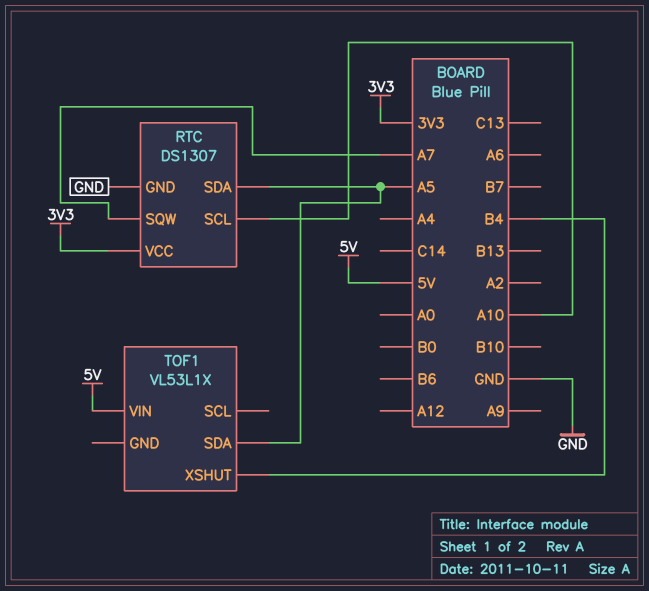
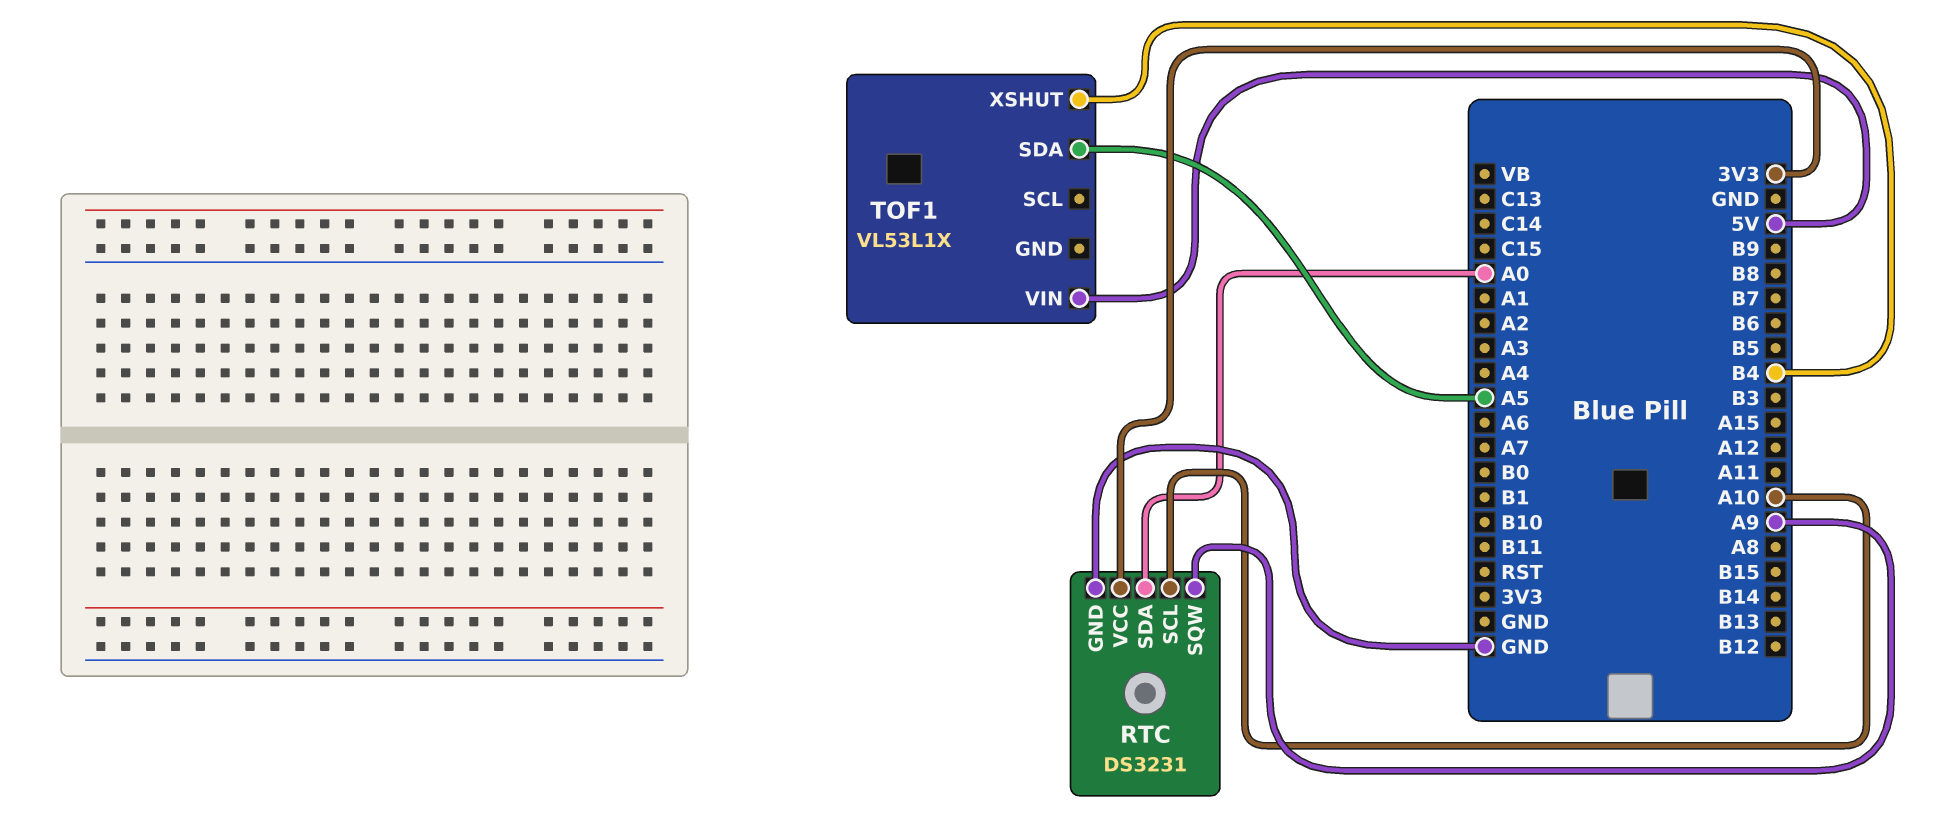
RTC: DS1307 -> DS3231
RTC pin SDA: A5 -> A0
RTC pin SQW: A7 -> A9

